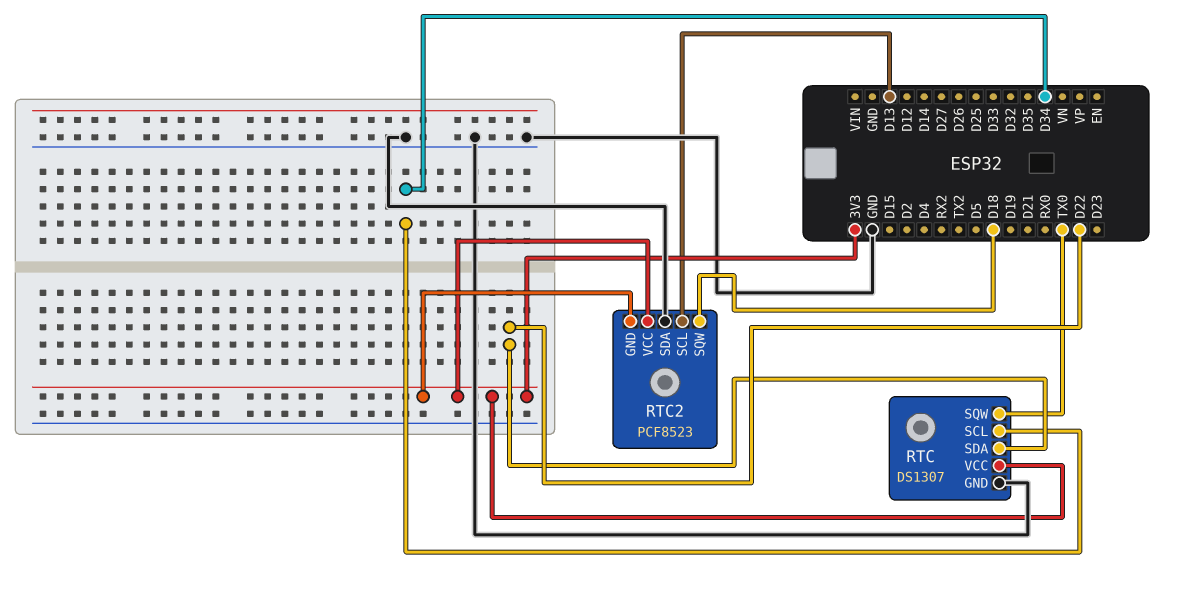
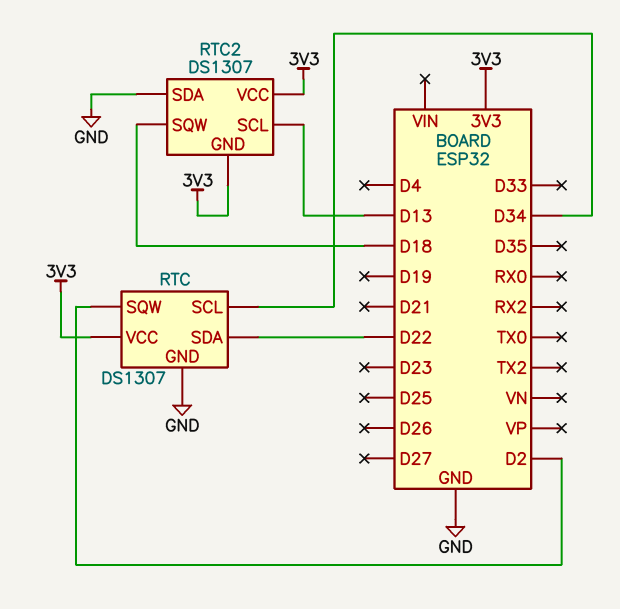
RTC pin SQW: TX0 -> D2
RTC2: PCF8523 -> DS1307

